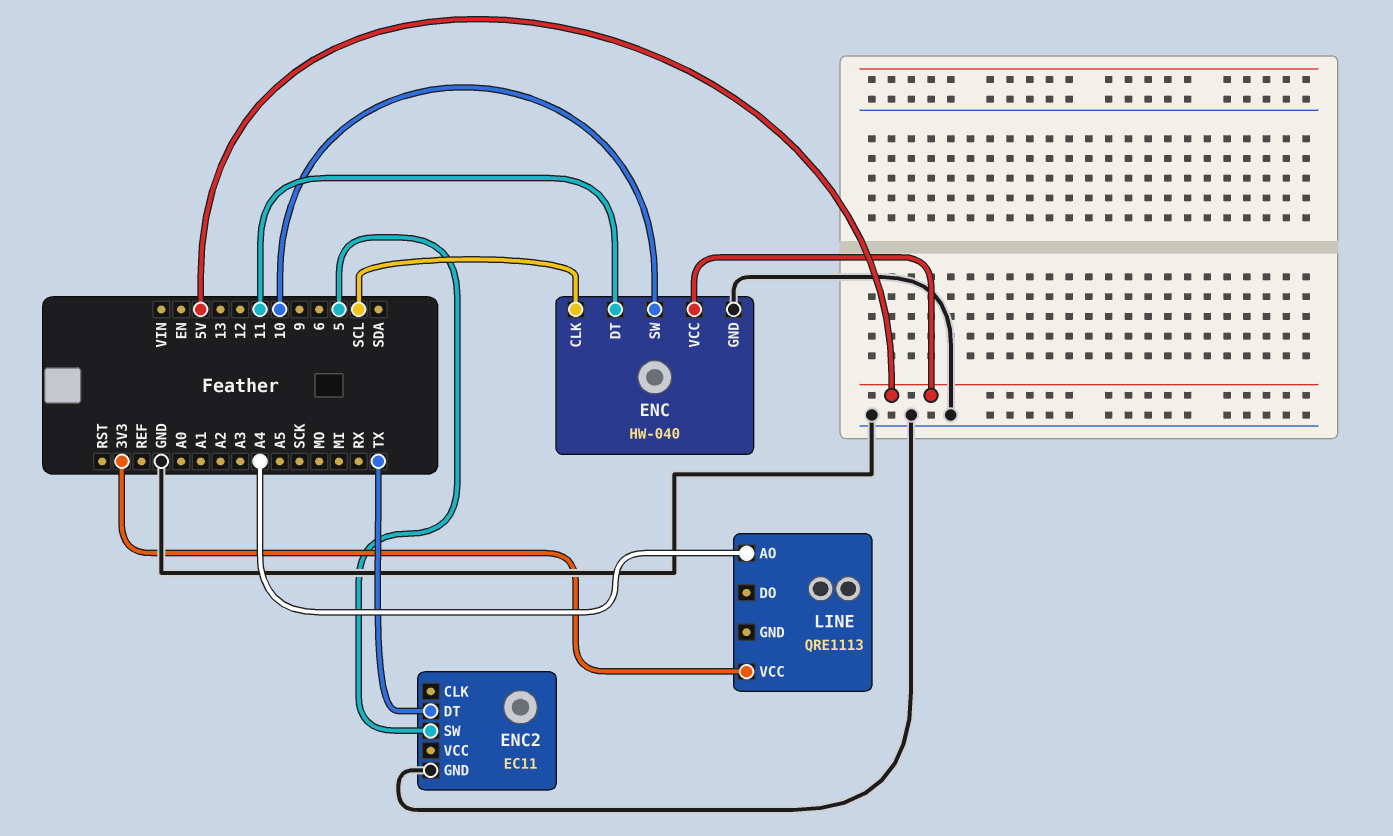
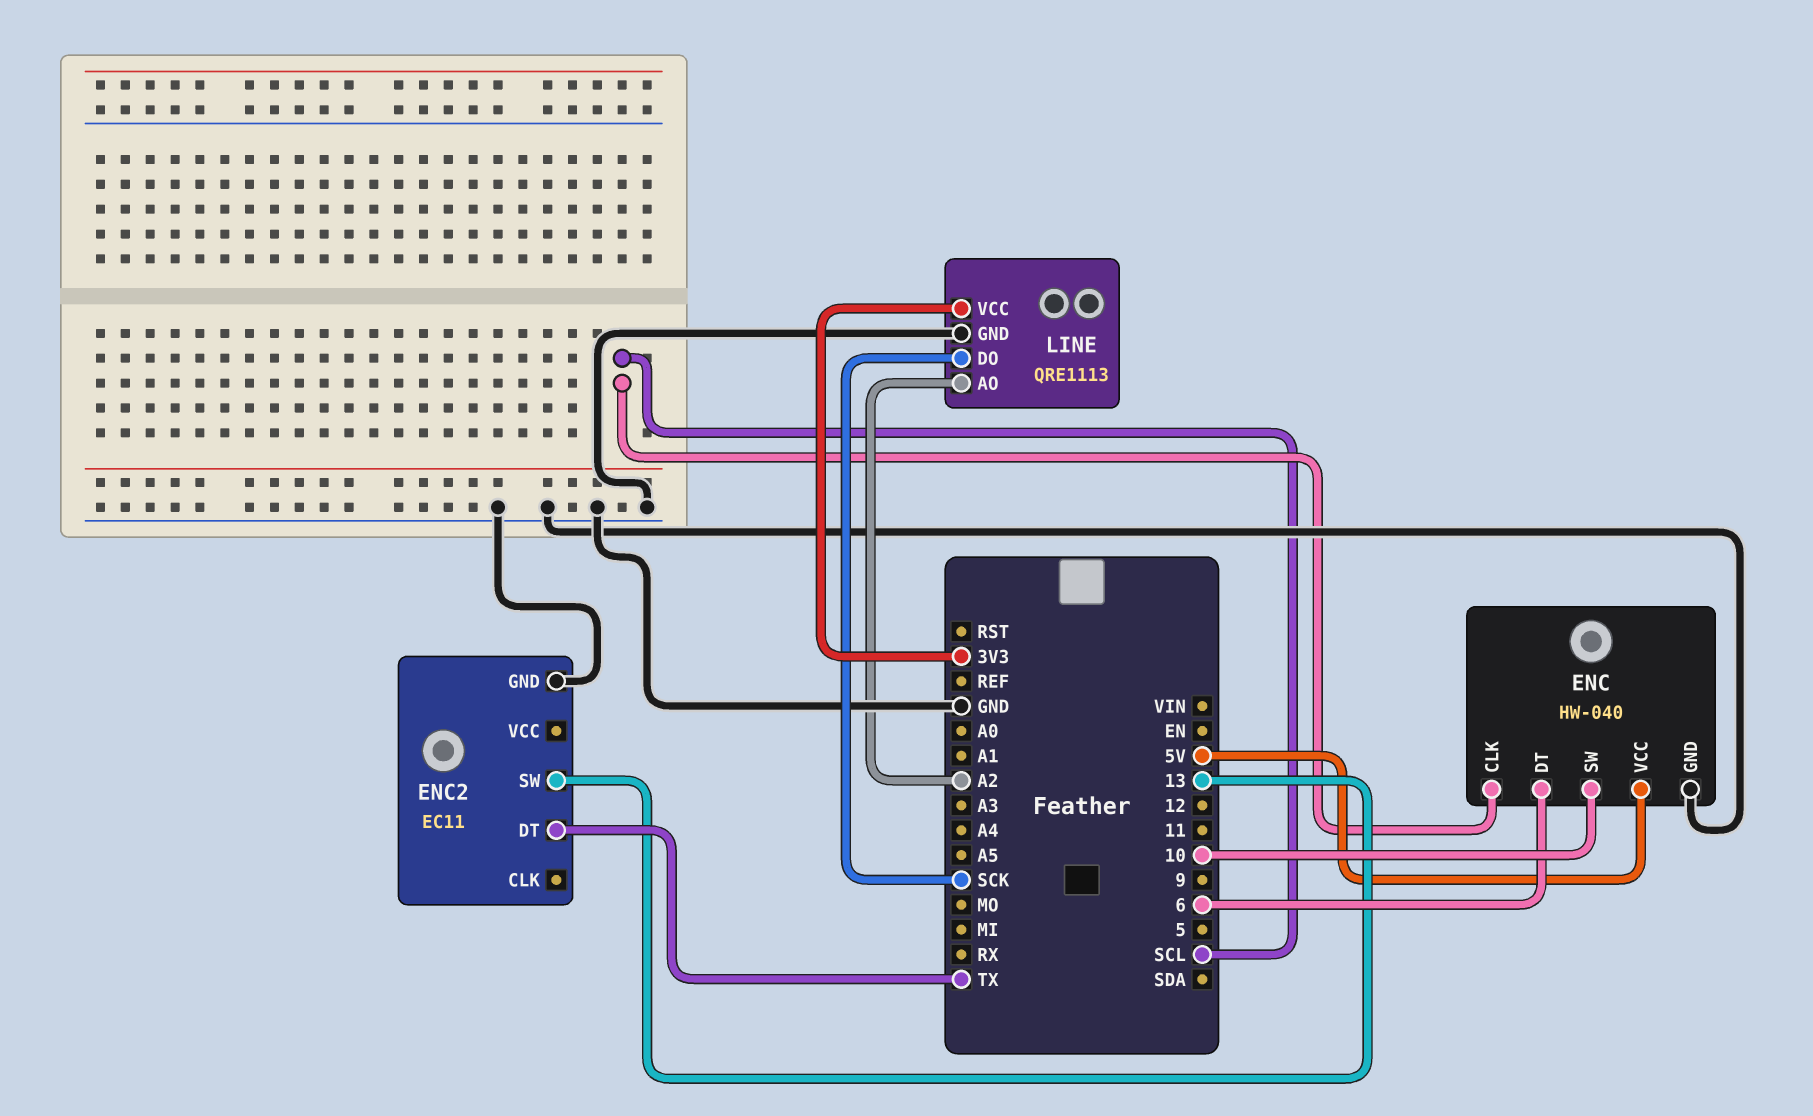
ENC pin DT: 11 -> 6
ENC2 pin SW: 5 -> 13
LINE pin AO: A4 -> A2
LINE pin DO: none -> SCK
LINE pin GND: none -> GND

